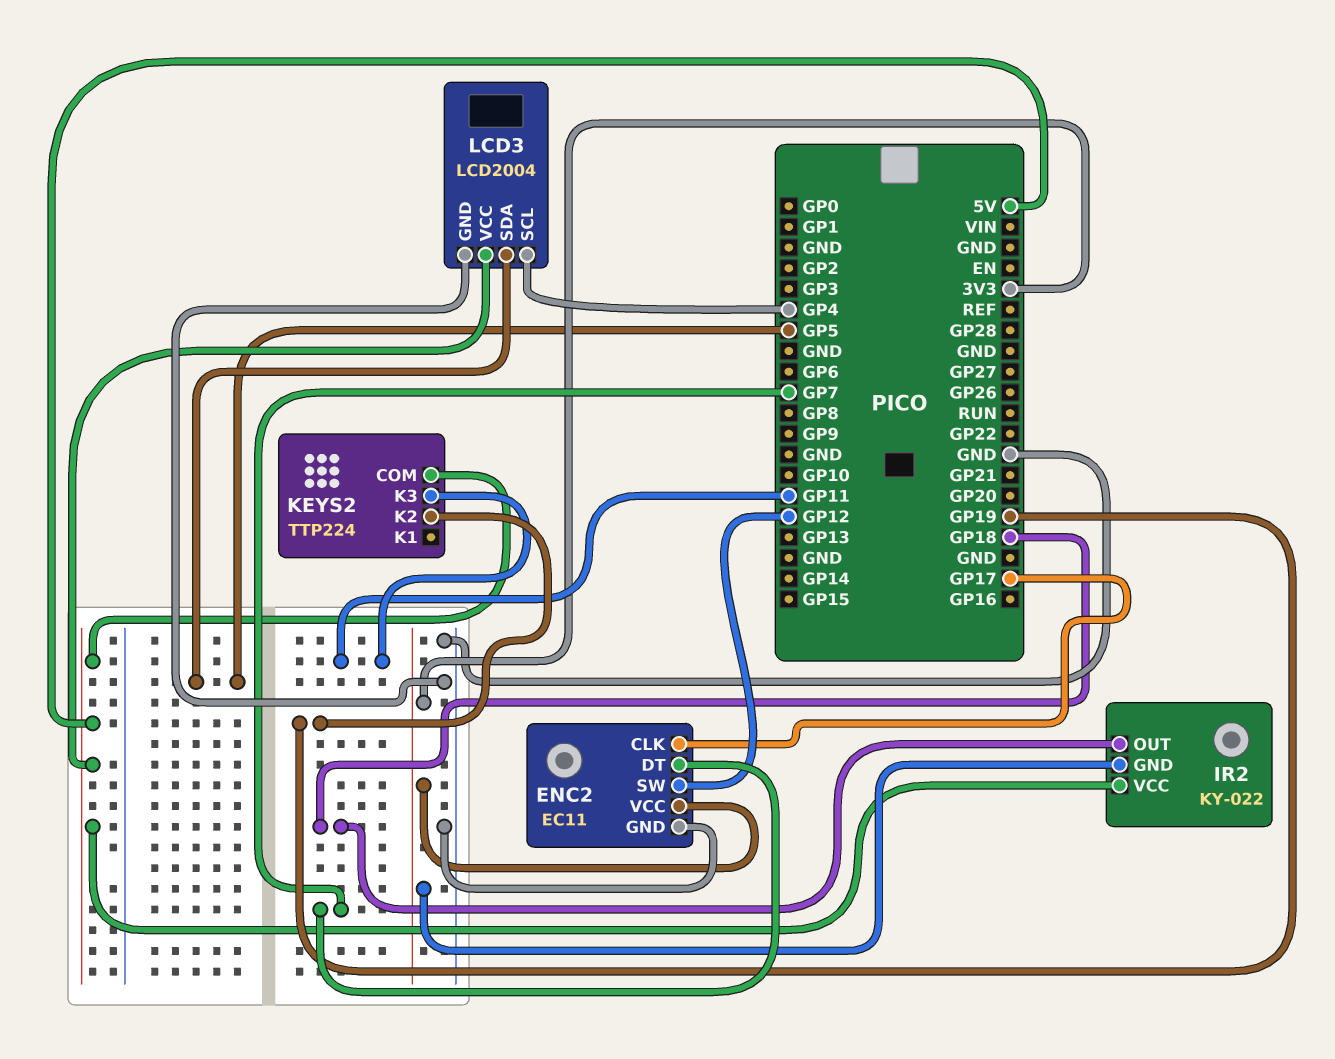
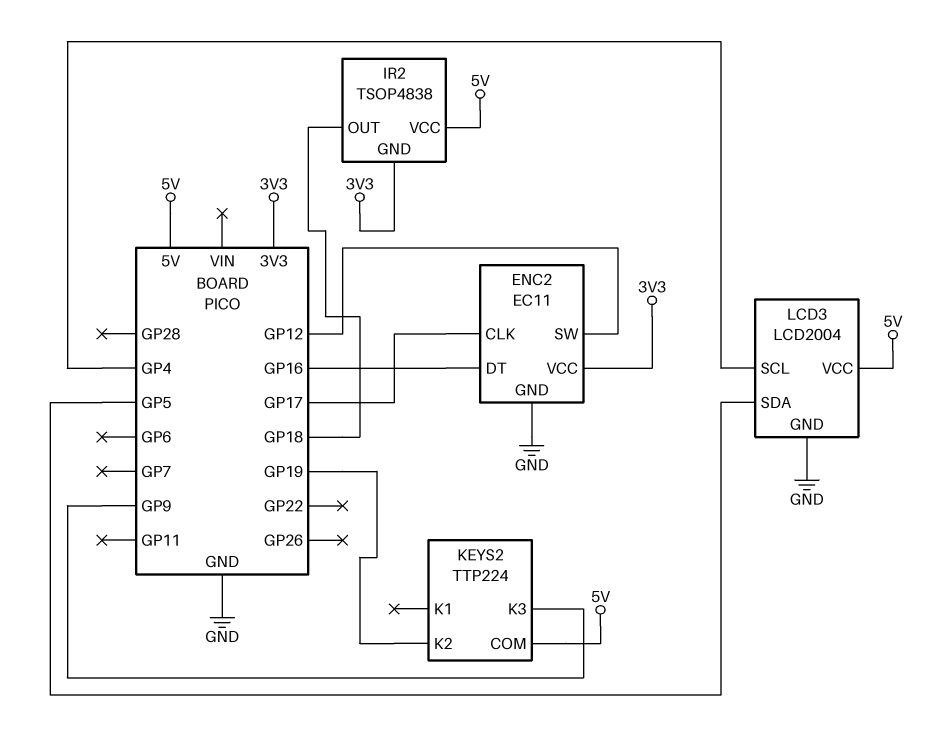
ENC2 pin DT: GP7 -> GP16
IR2: KY-022 -> TSOP4838
KEYS2 pin K3: GP11 -> GP9

